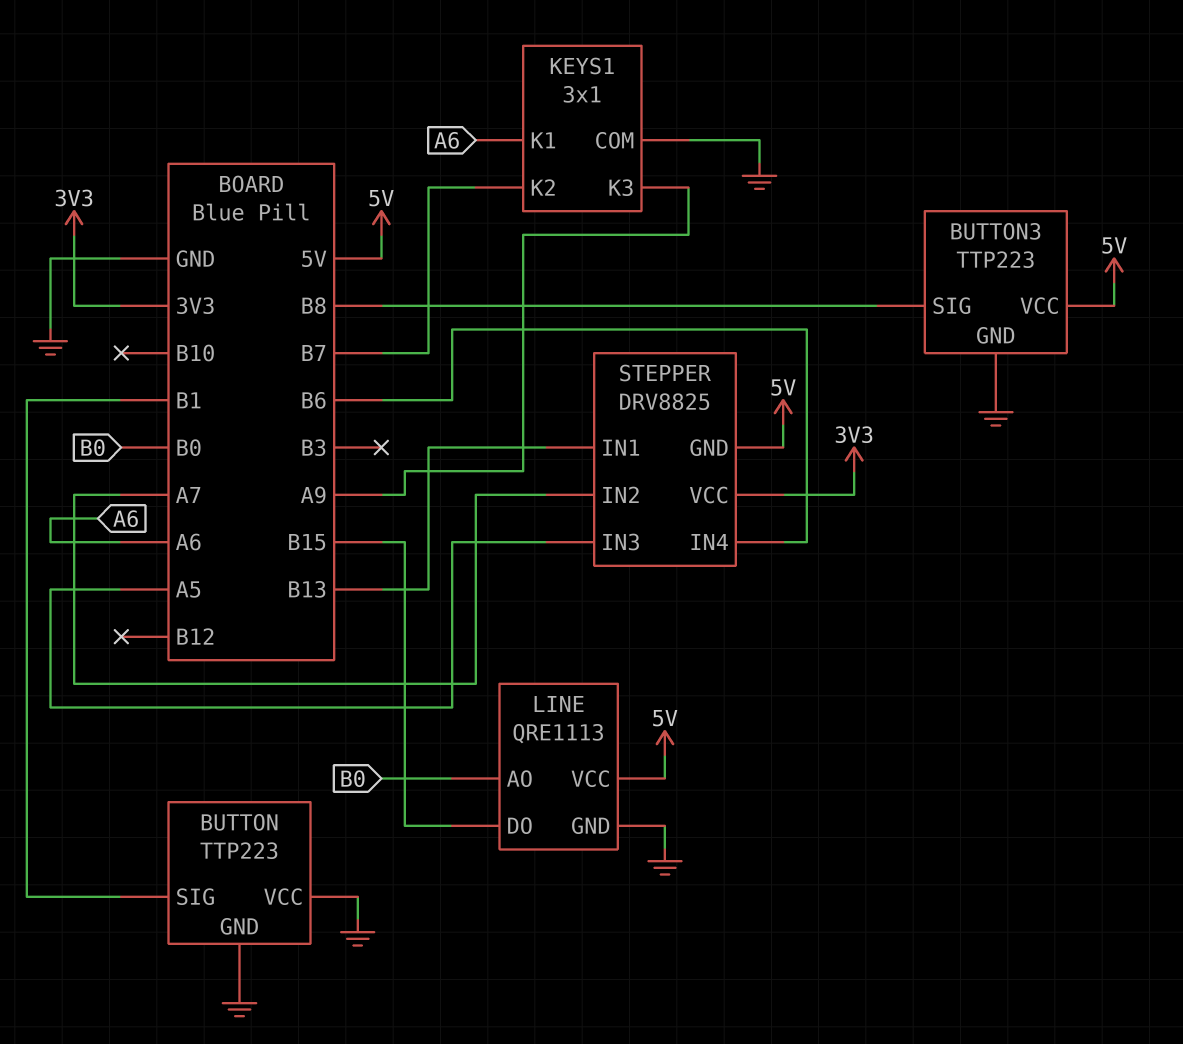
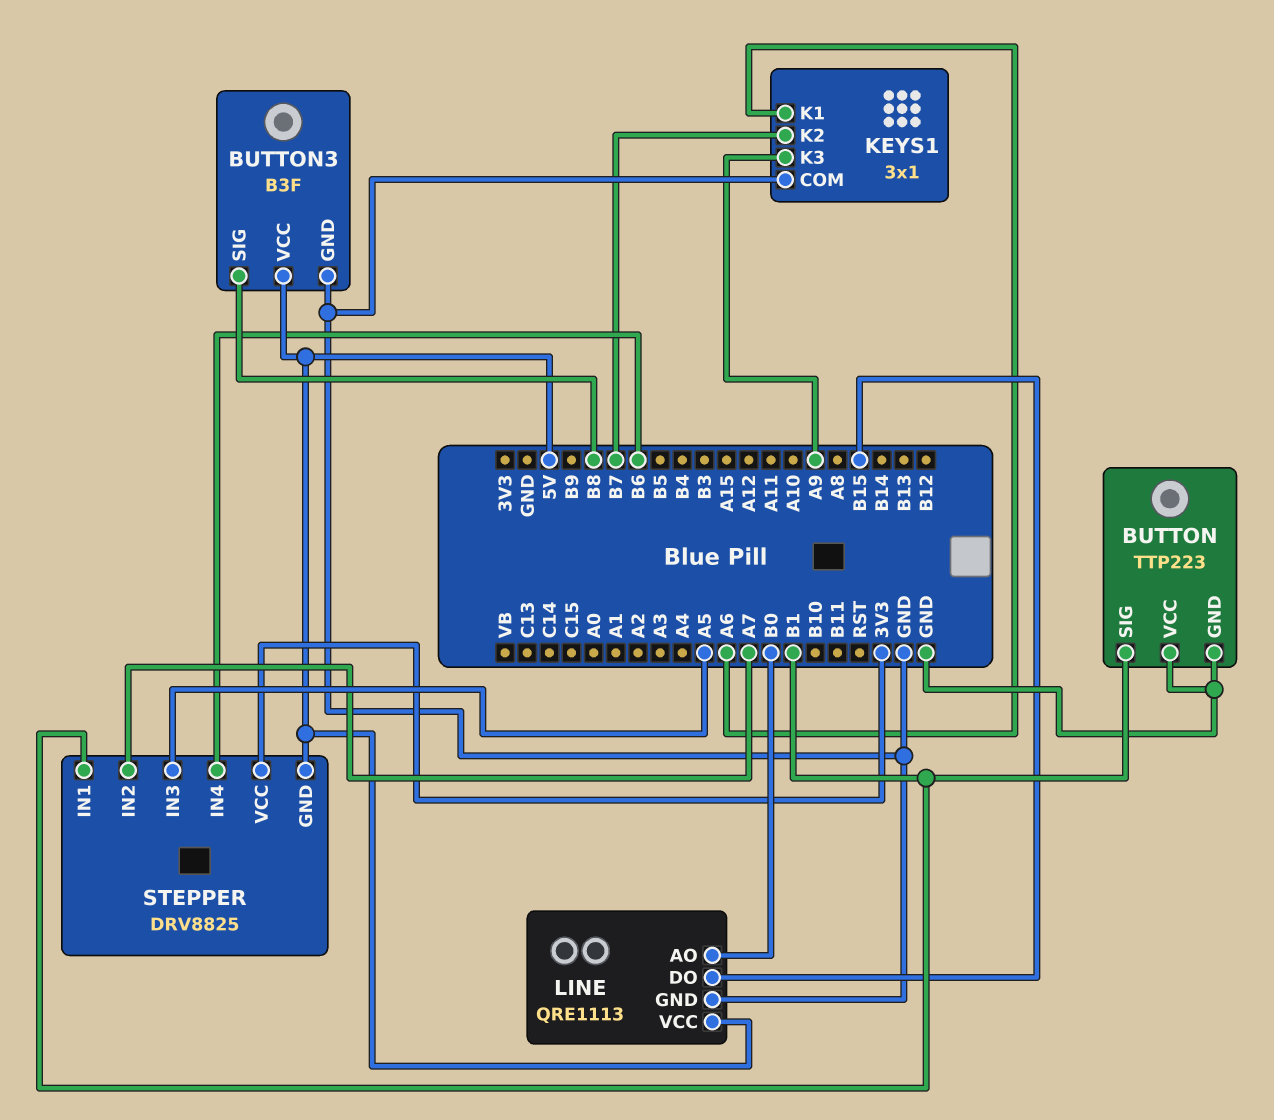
BUTTON3: TTP223 -> B3F
STEPPER pin IN1: B13 -> B1

